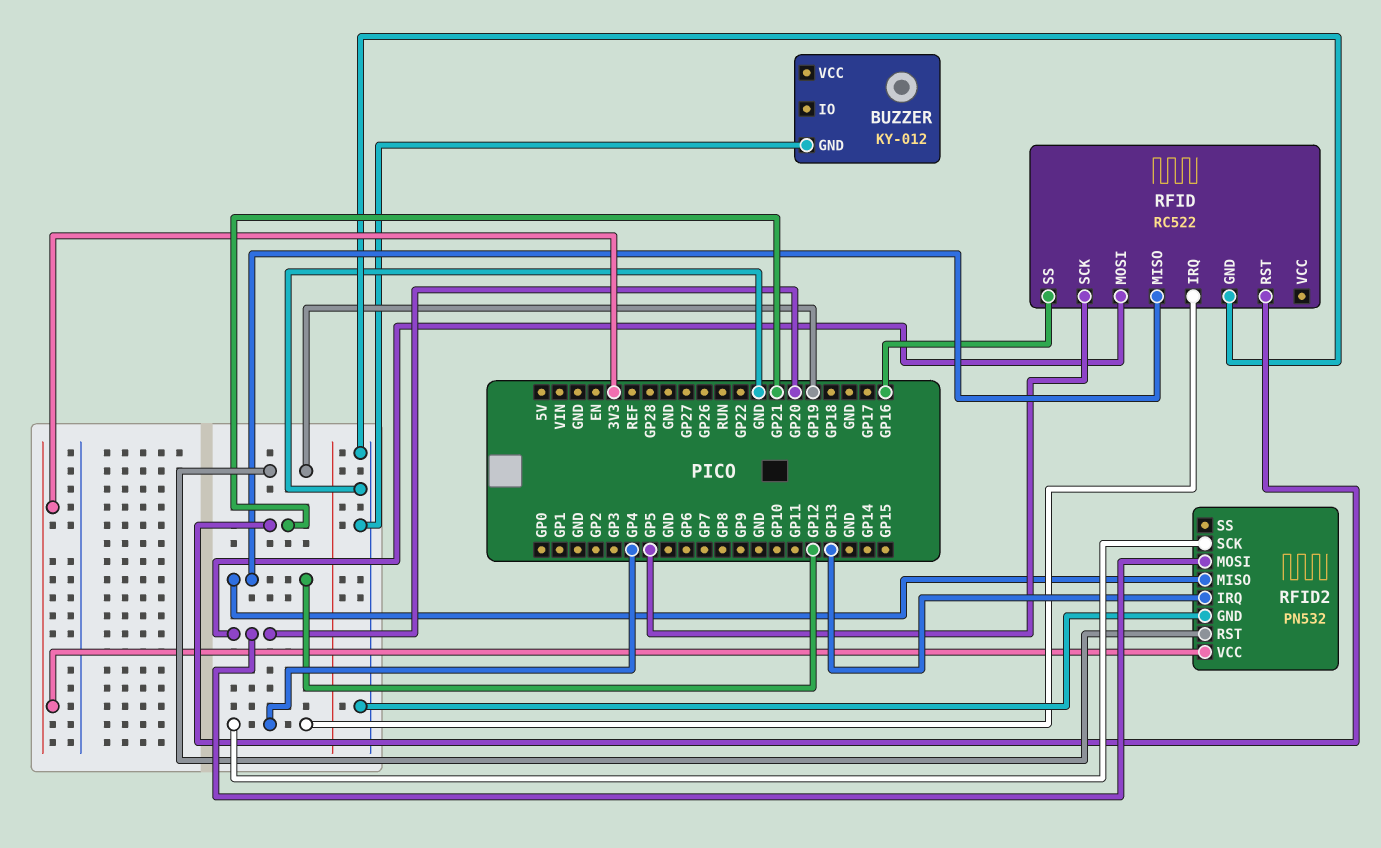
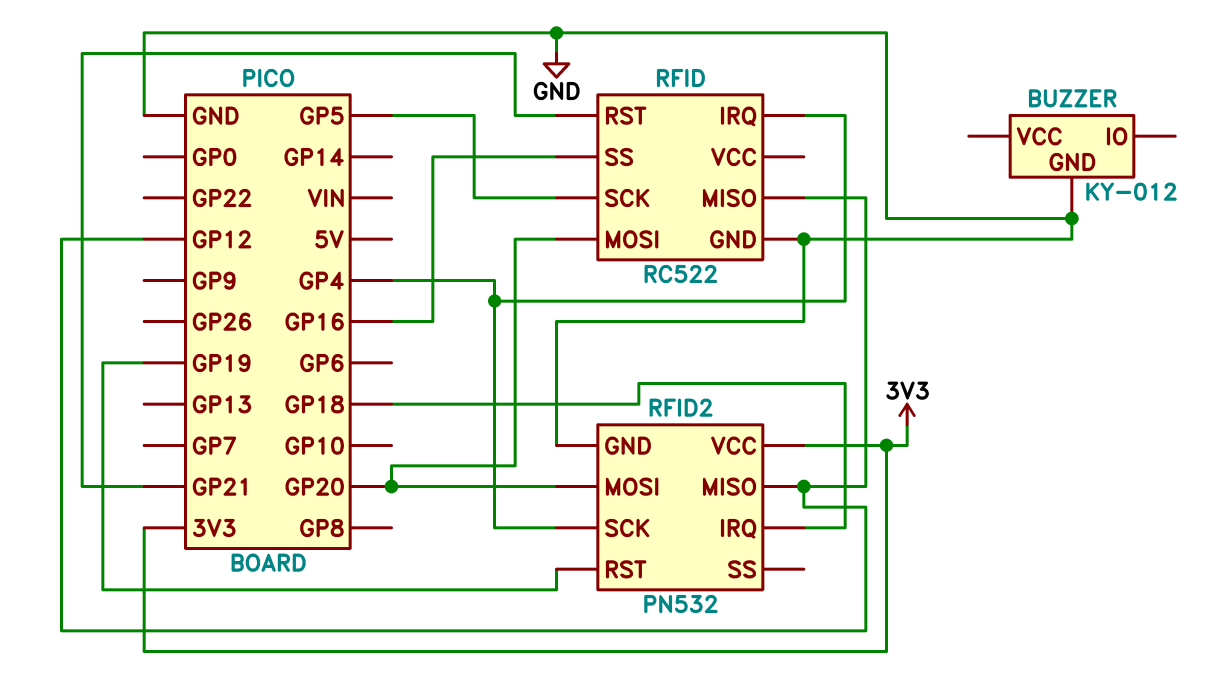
RFID2 pin IRQ: GP13 -> GP18

